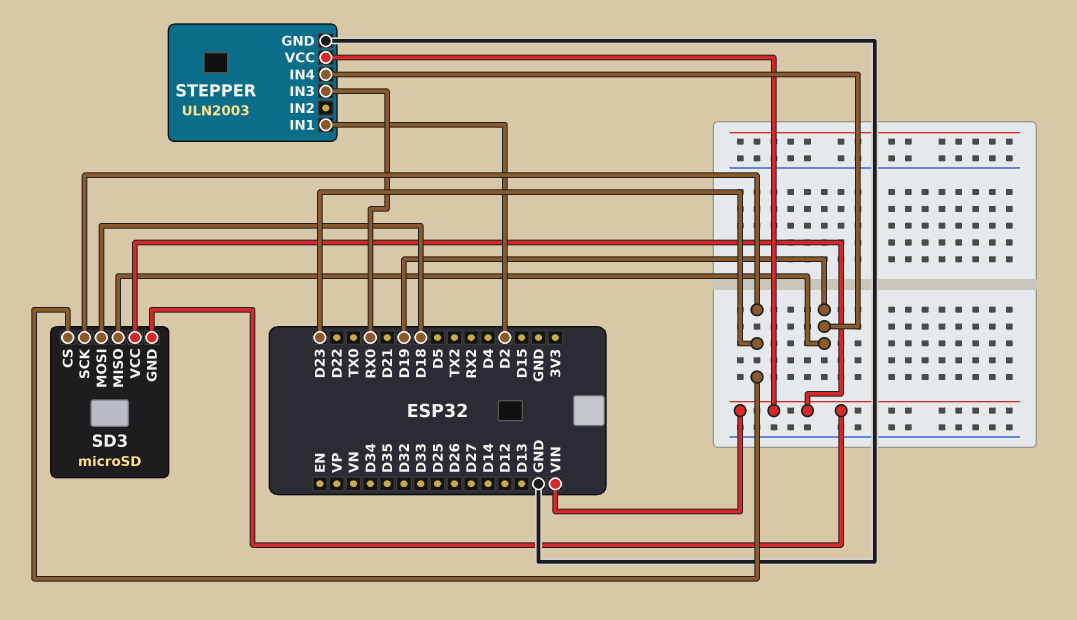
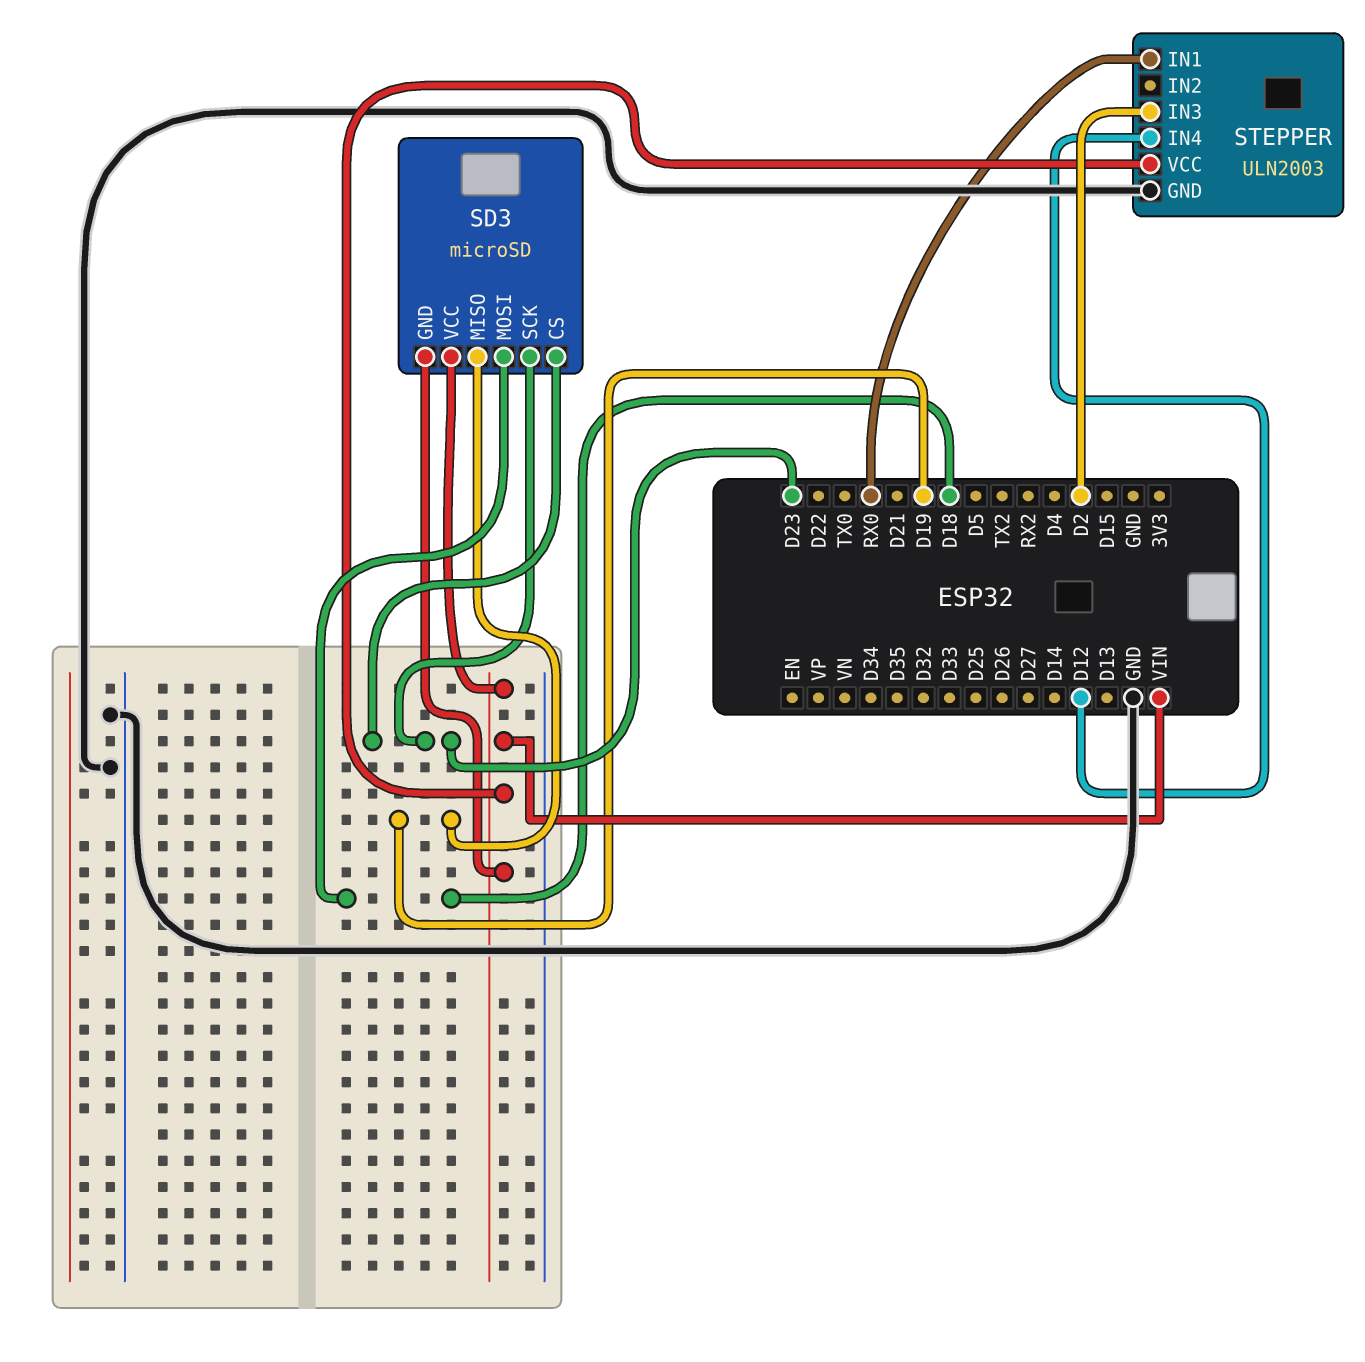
STEPPER pin IN1: D2 -> RX0
STEPPER pin IN3: RX0 -> D2
STEPPER pin IN4: D19 -> D12

